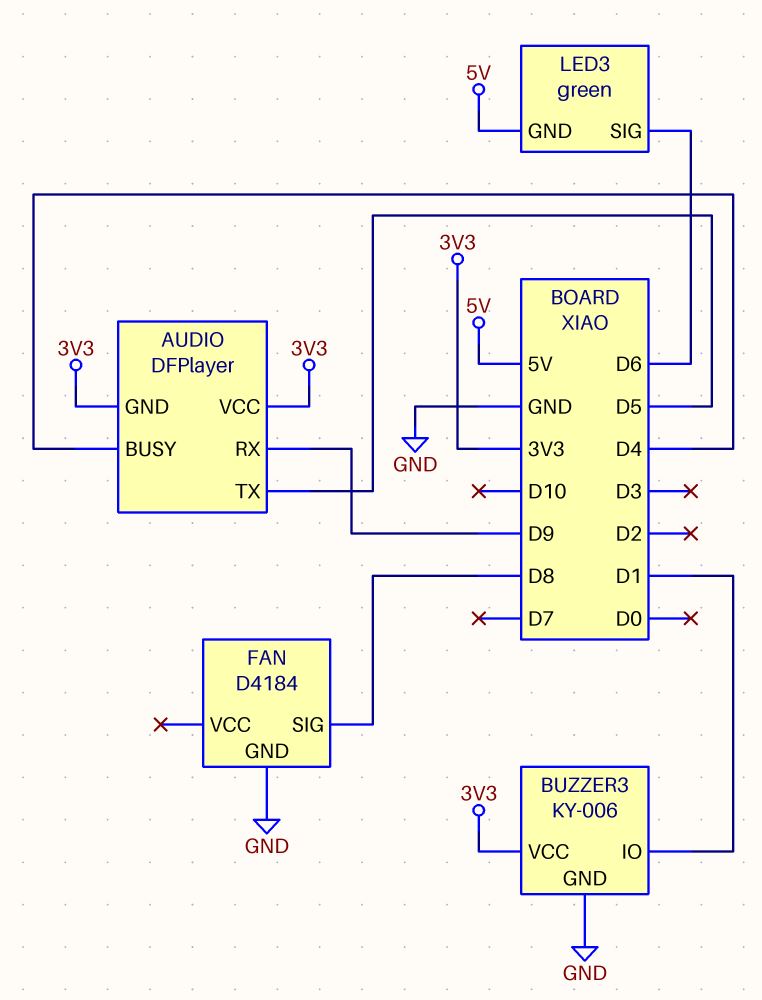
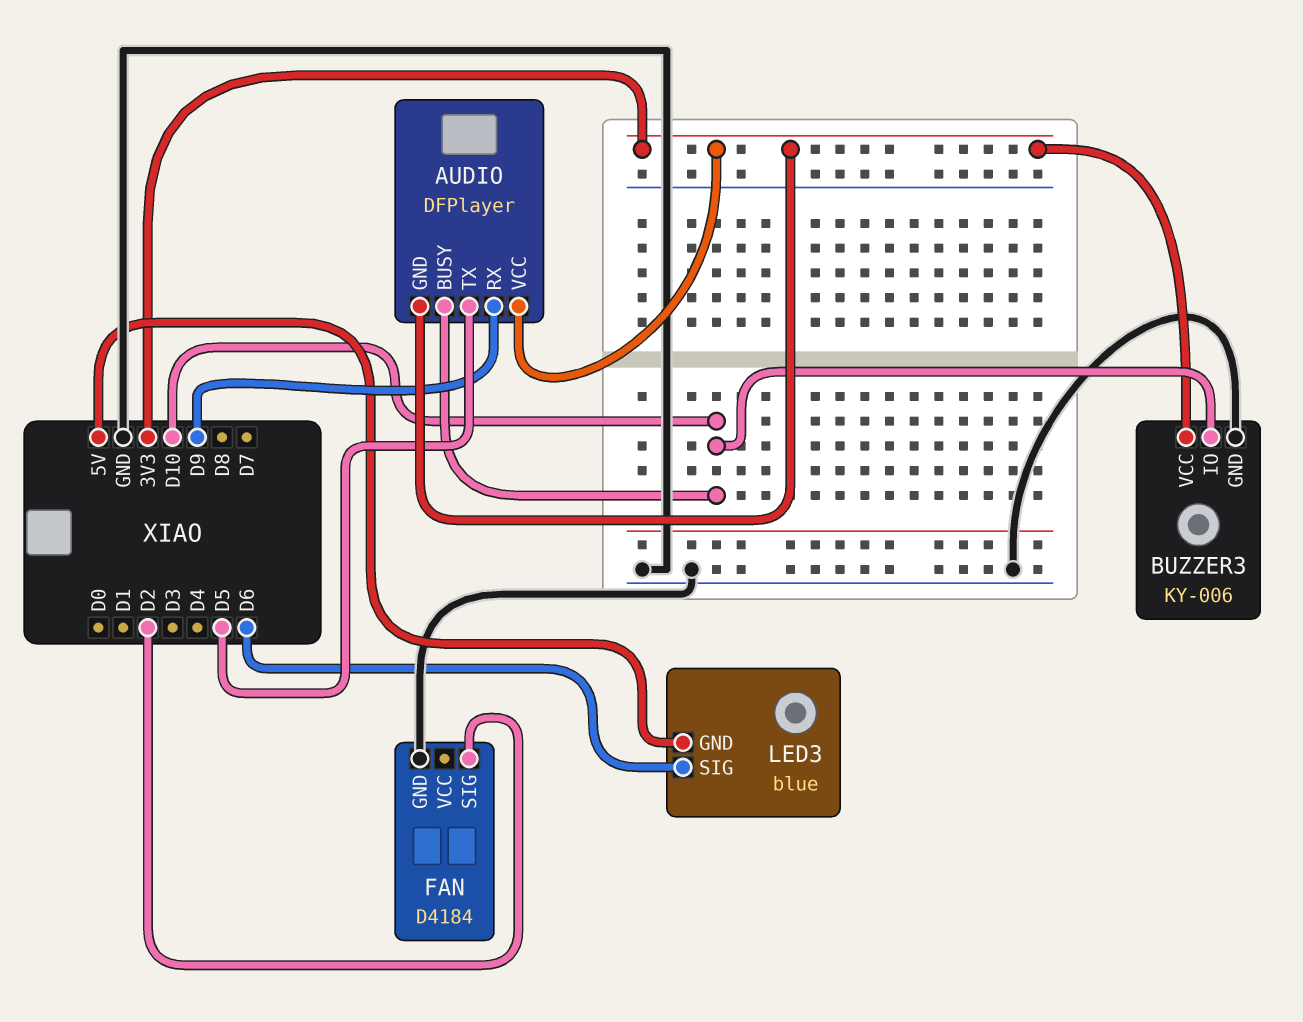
AUDIO pin BUSY: D4 -> D10
BUZZER3 pin IO: D1 -> D10
FAN pin SIG: D8 -> D2
LED3: green -> blue

